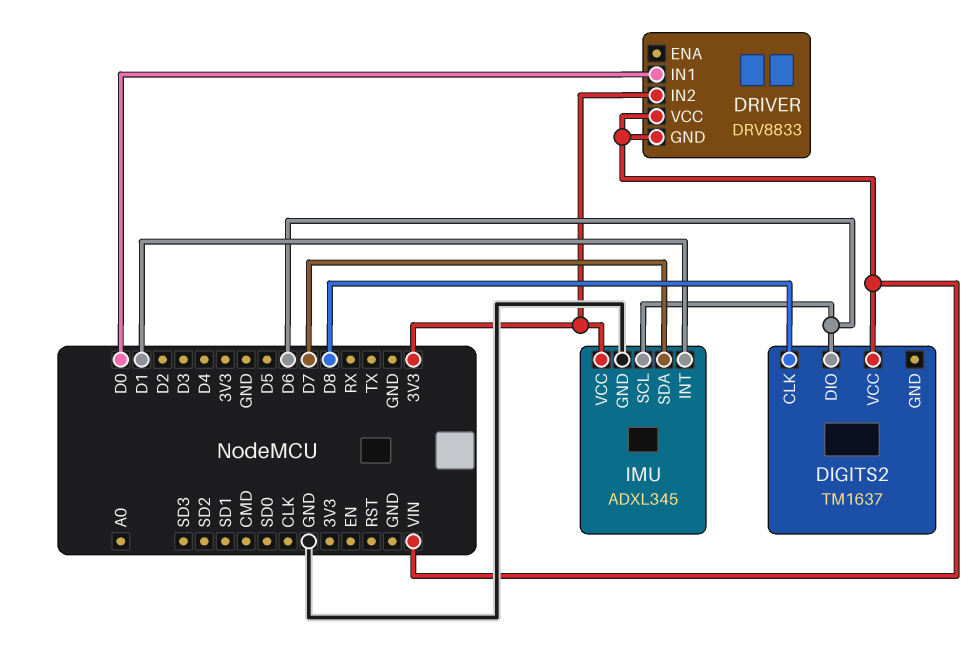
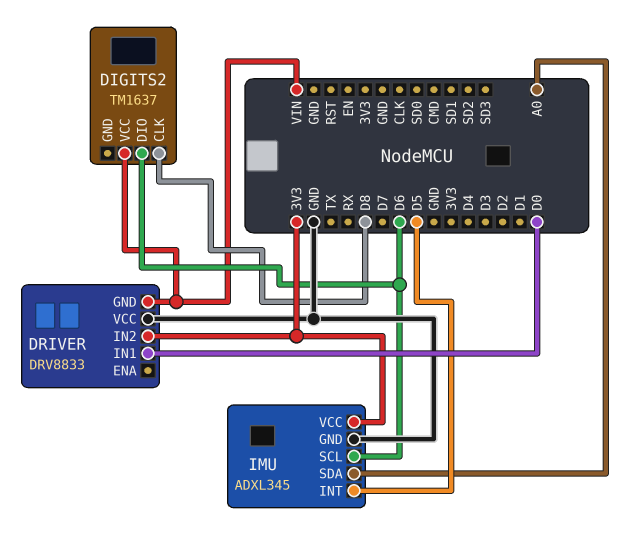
DRIVER pin VCC: VIN -> GND
IMU pin INT: D1 -> D5
IMU pin SDA: D7 -> A0

